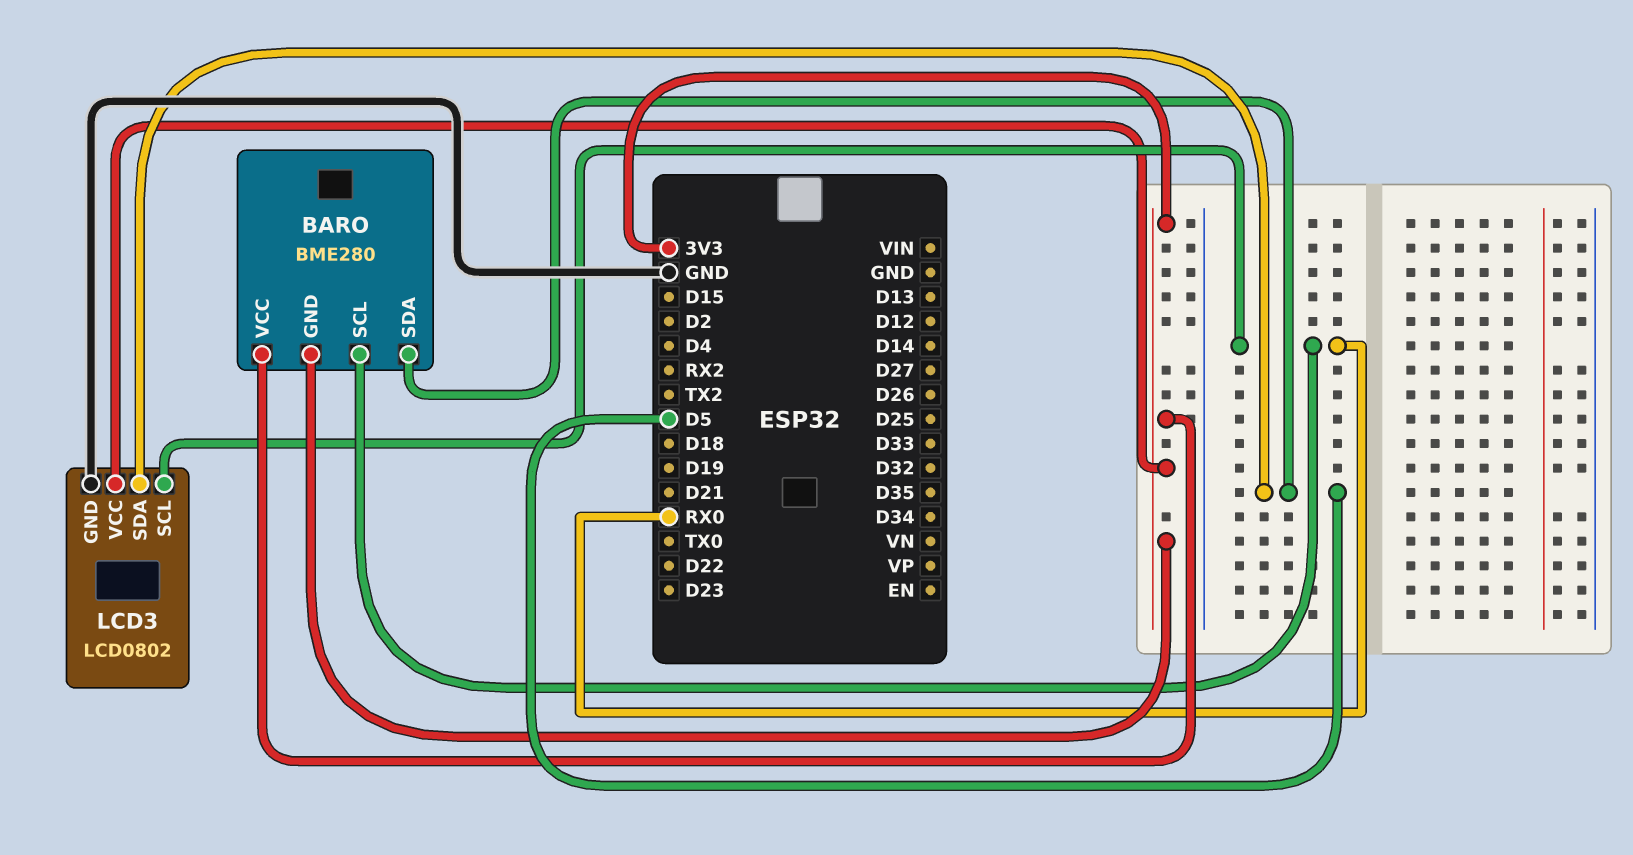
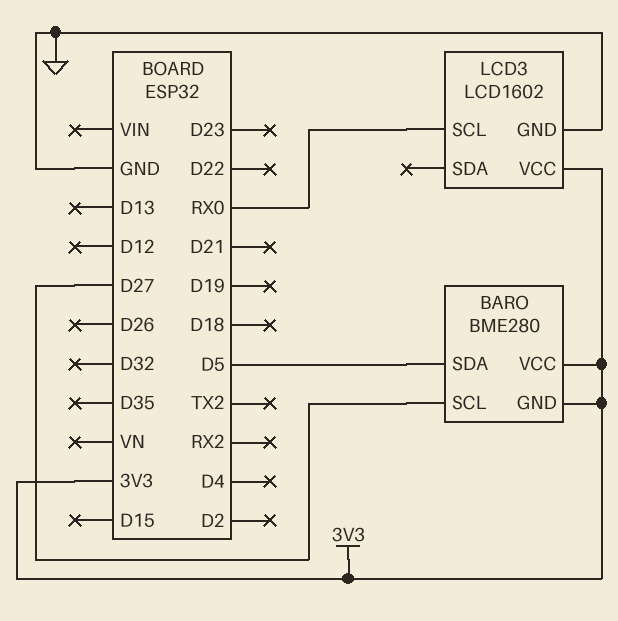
BARO pin SCL: RX0 -> D27
LCD3: LCD0802 -> LCD1602
LCD3 pin SDA: D5 -> none

